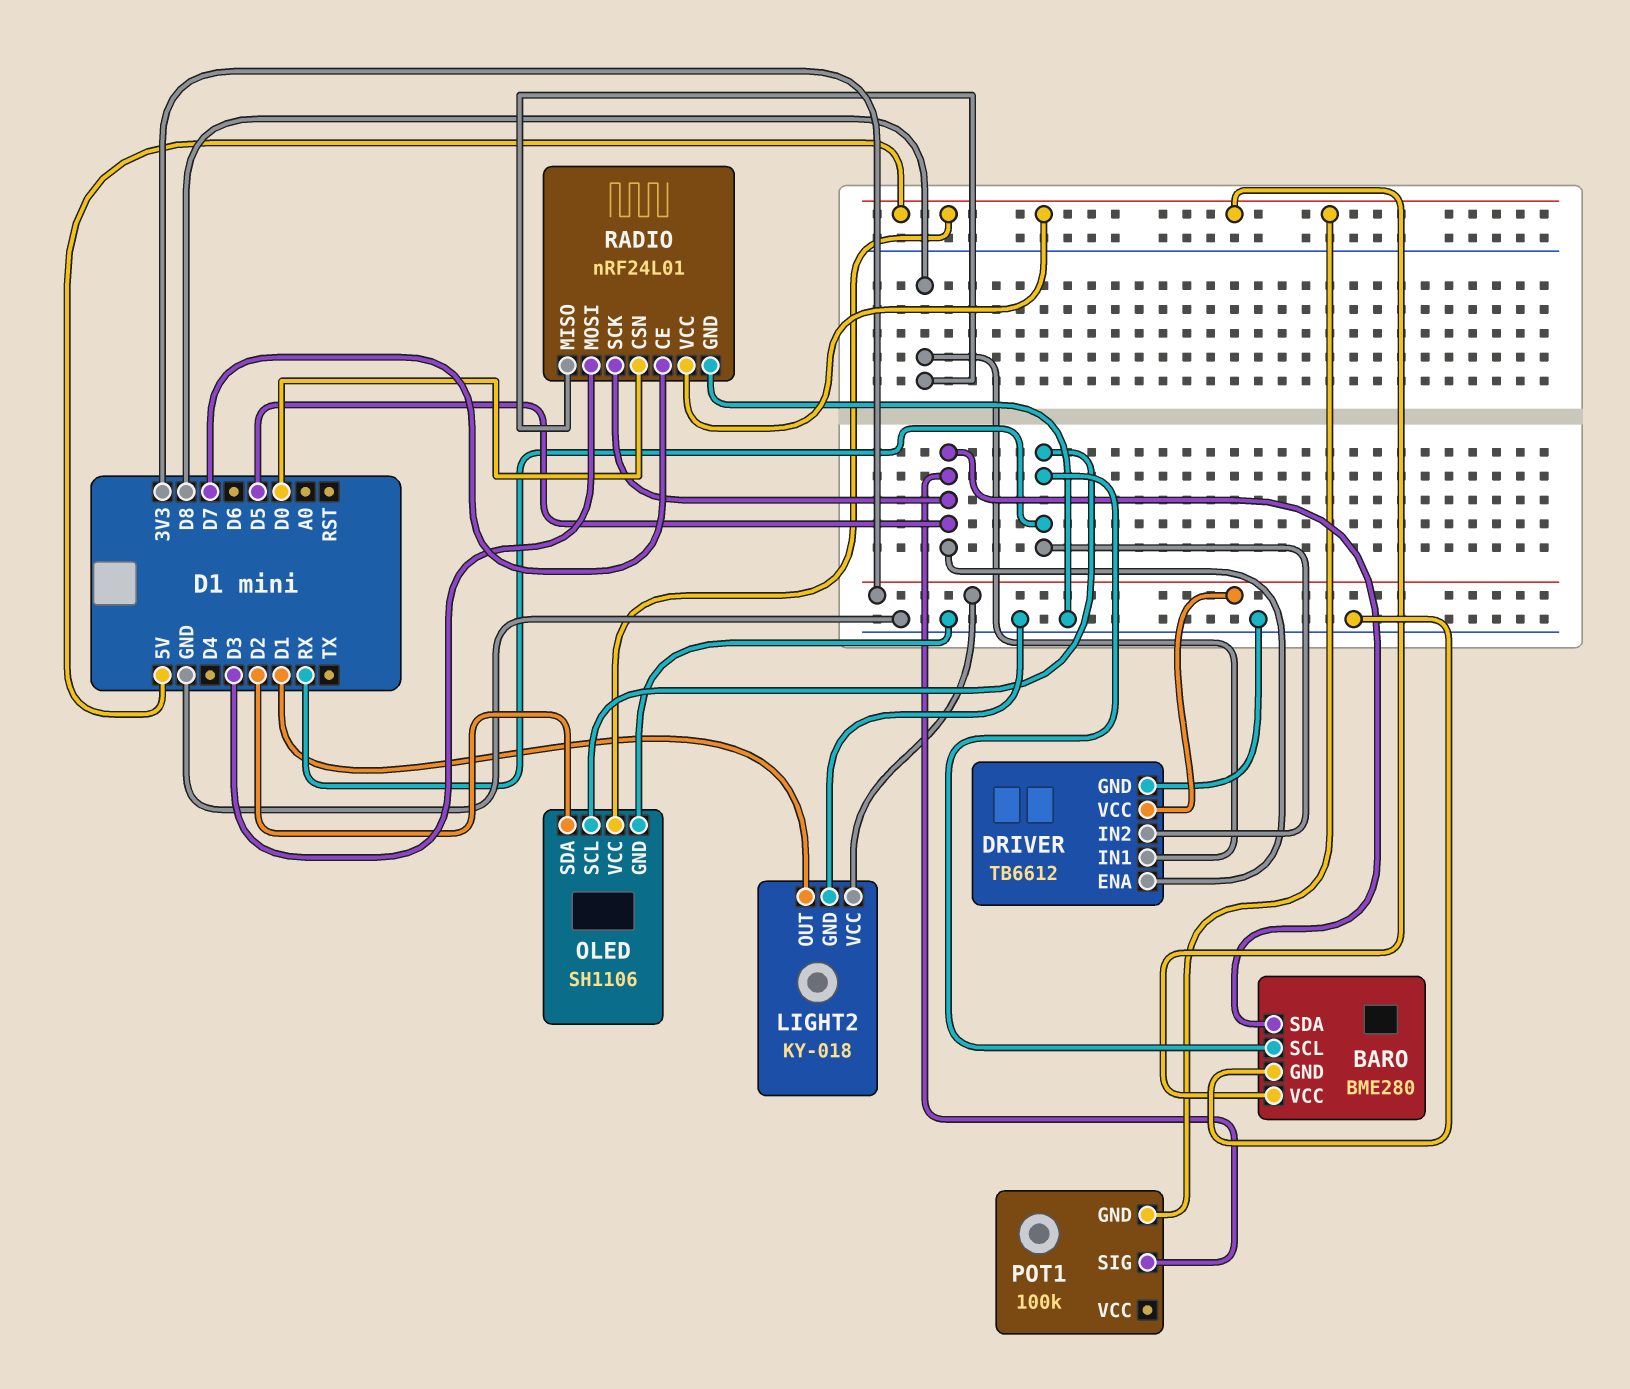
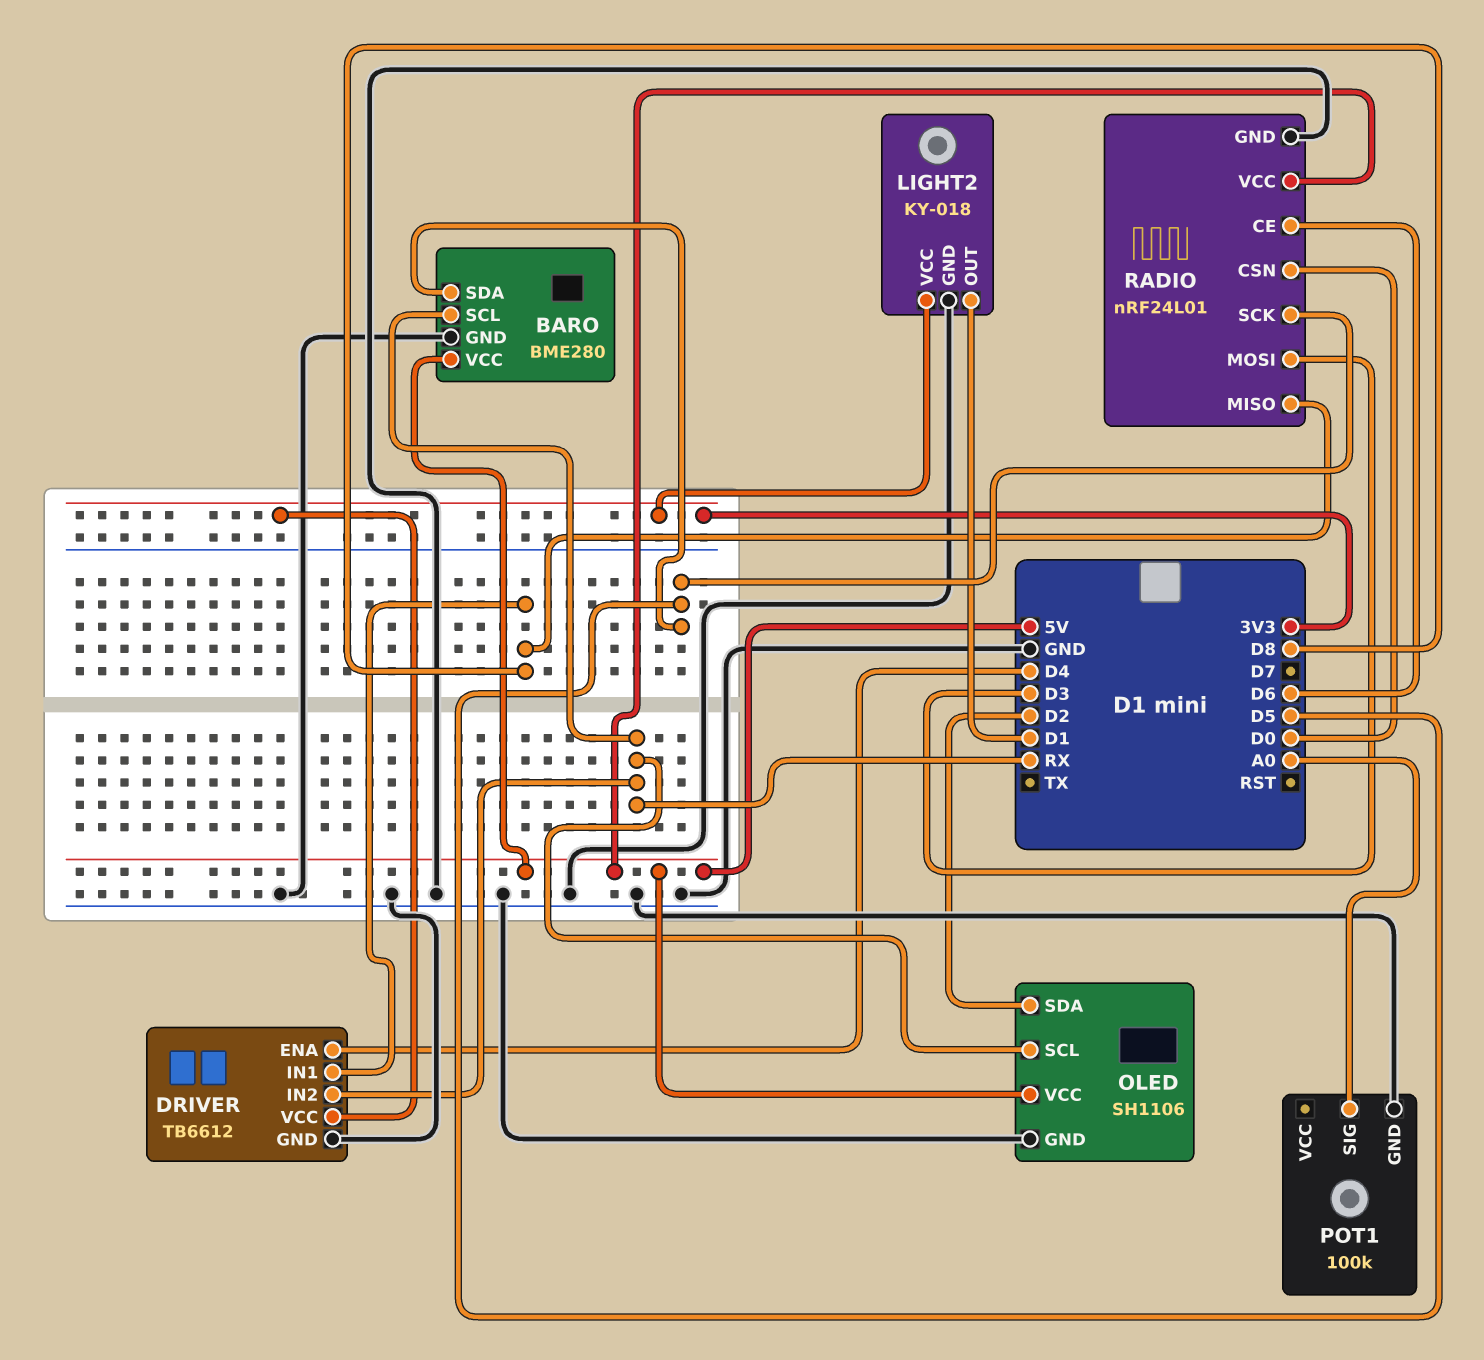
DRIVER pin ENA: D5 -> D4
POT1 pin GND: 5V -> GND
POT1 pin SIG: D5 -> A0
RADIO pin CE: D7 -> D6

